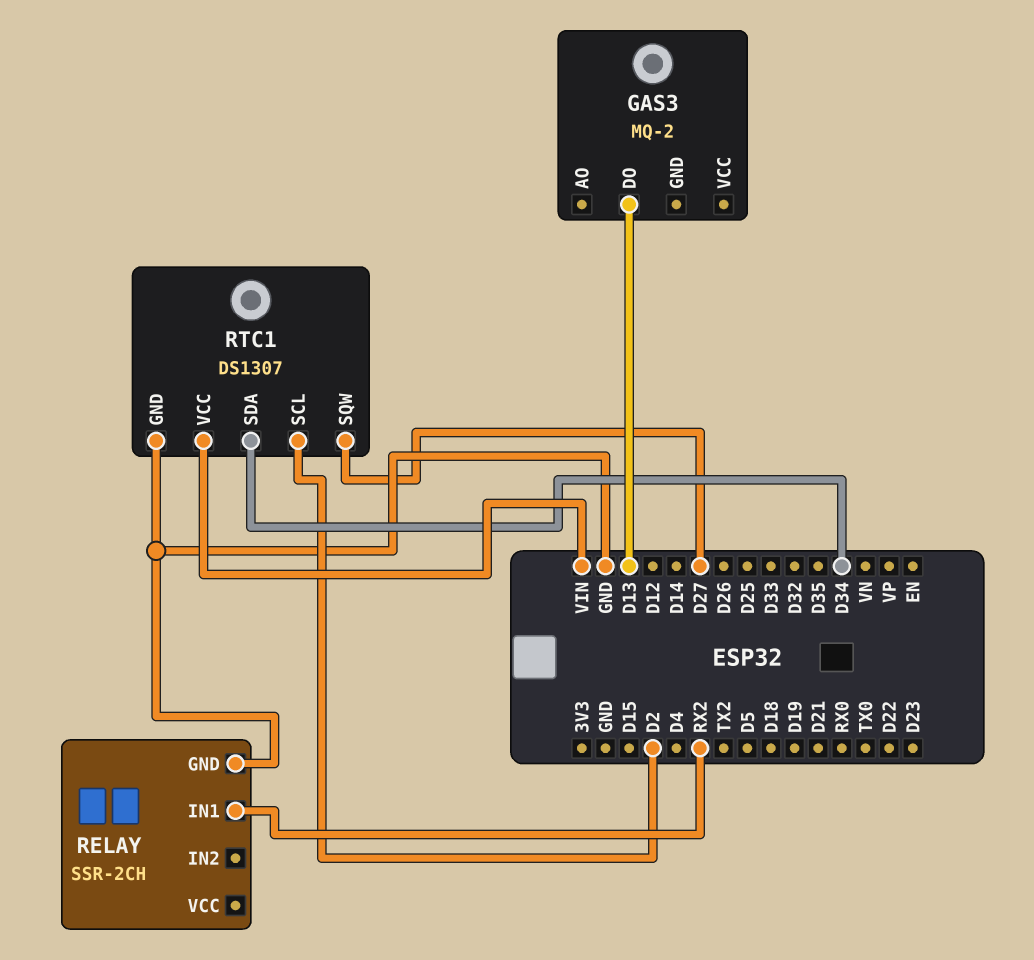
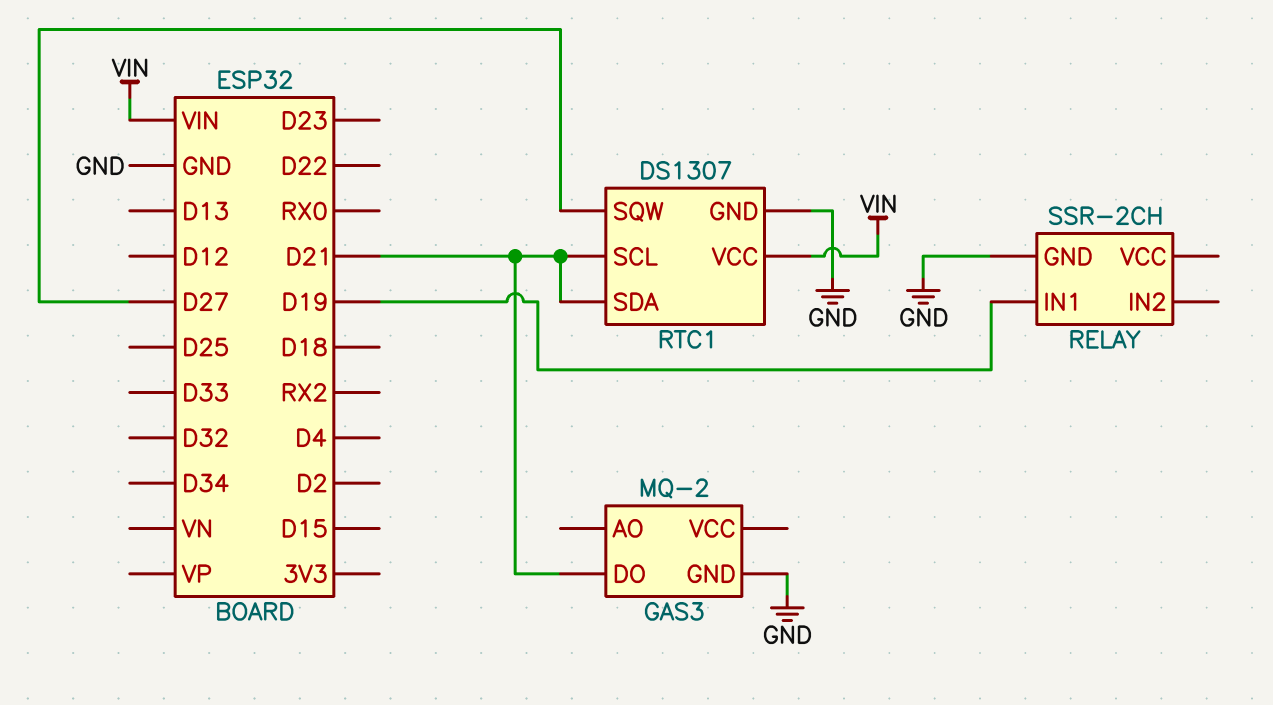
GAS3 pin DO: D13 -> D21
GAS3 pin GND: none -> GND
RELAY pin IN1: RX2 -> D19
RTC1 pin SCL: D2 -> D21
RTC1 pin SDA: D34 -> D21

